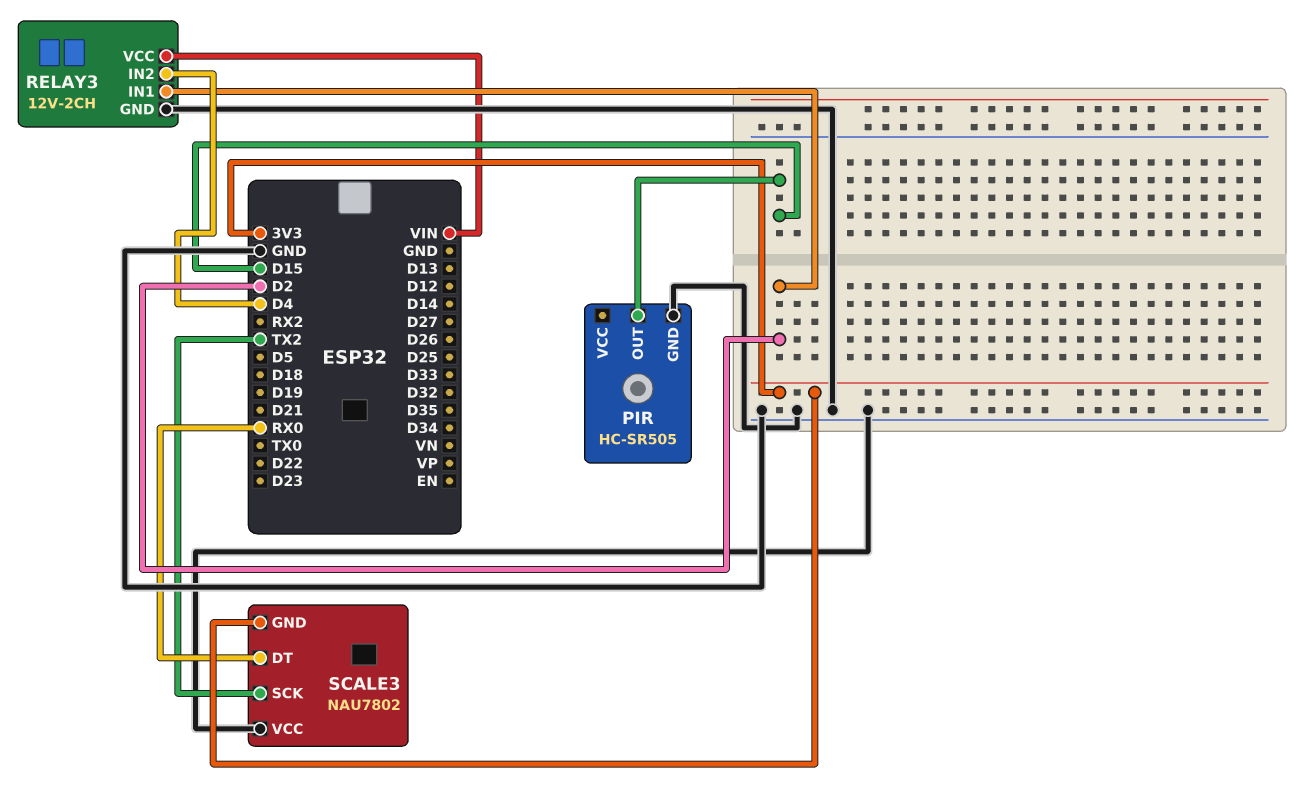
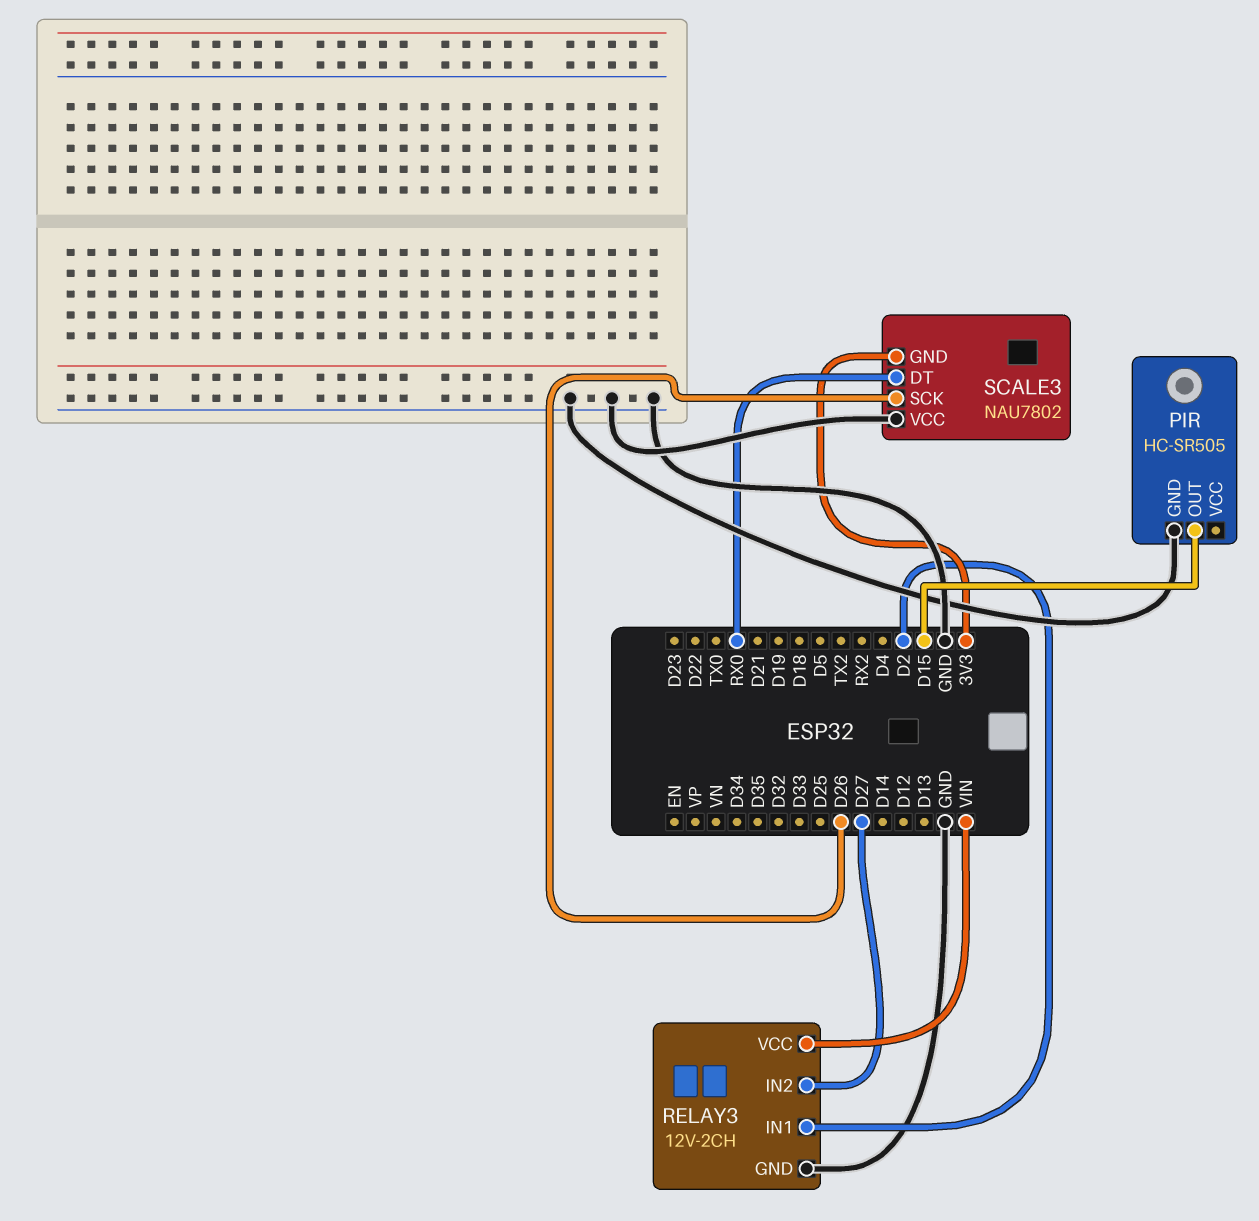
RELAY3 pin IN2: D4 -> D27
SCALE3 pin SCK: TX2 -> D26

